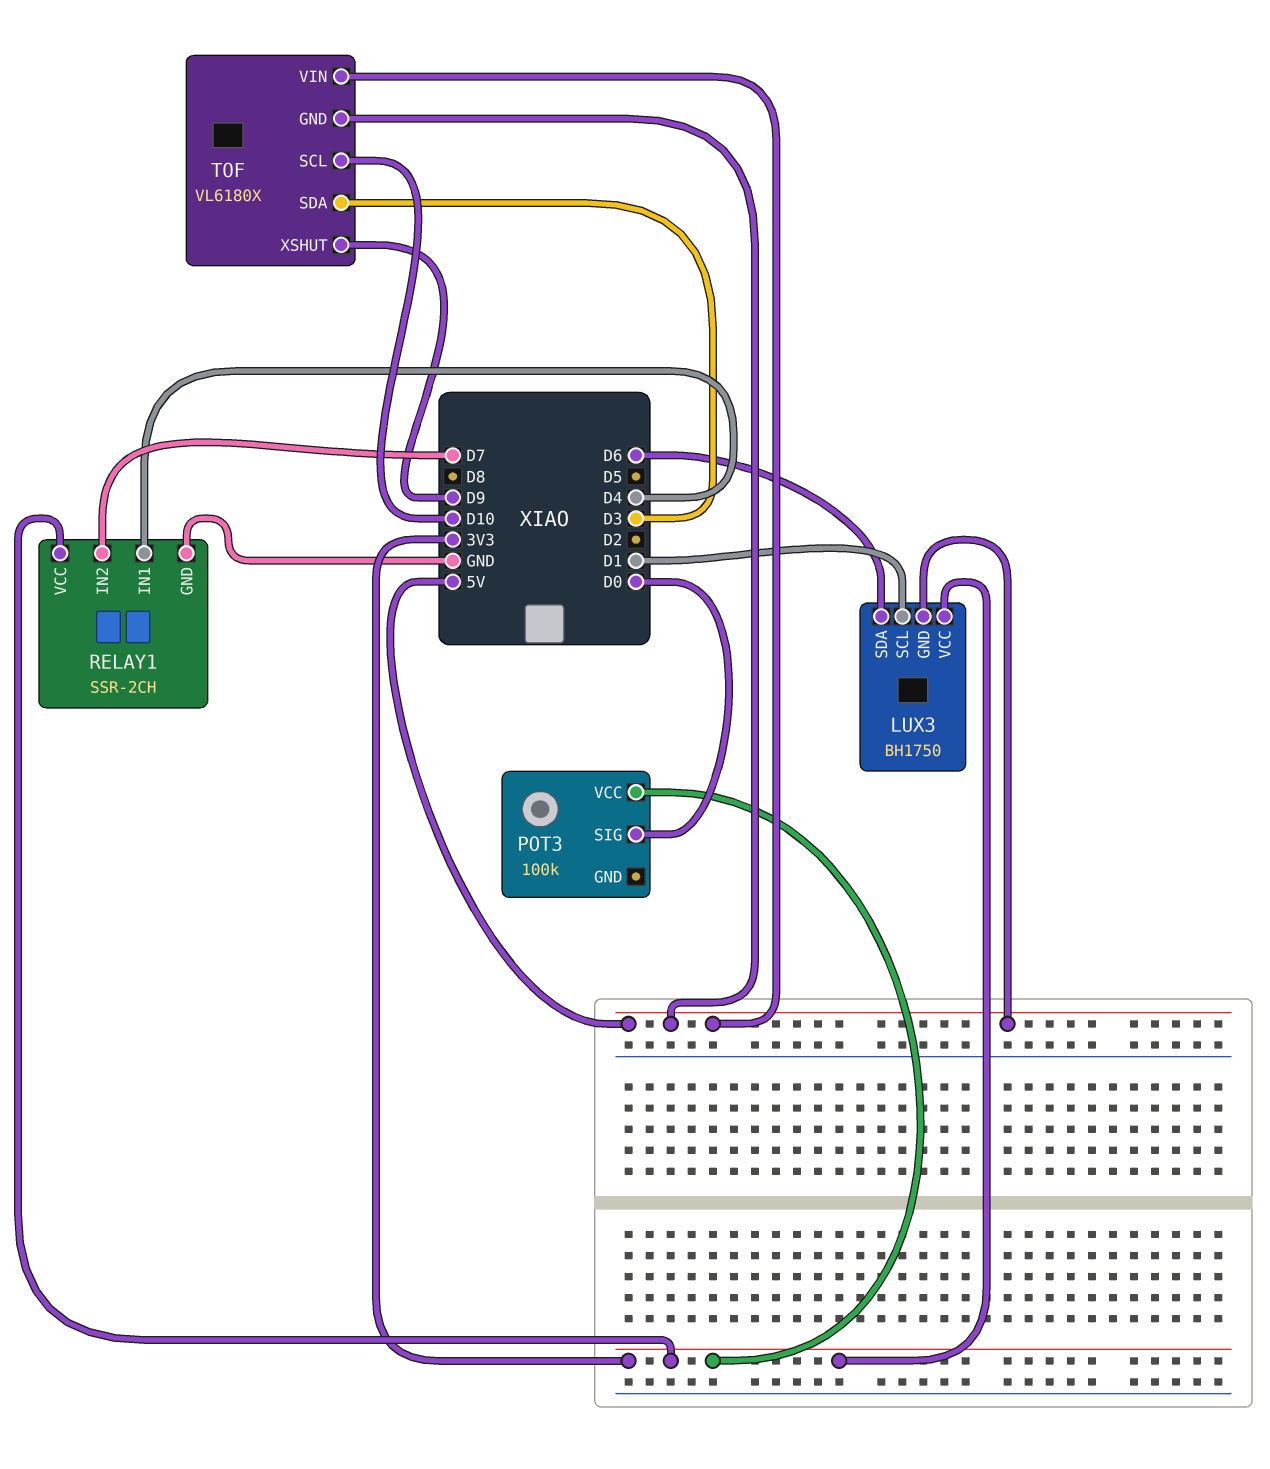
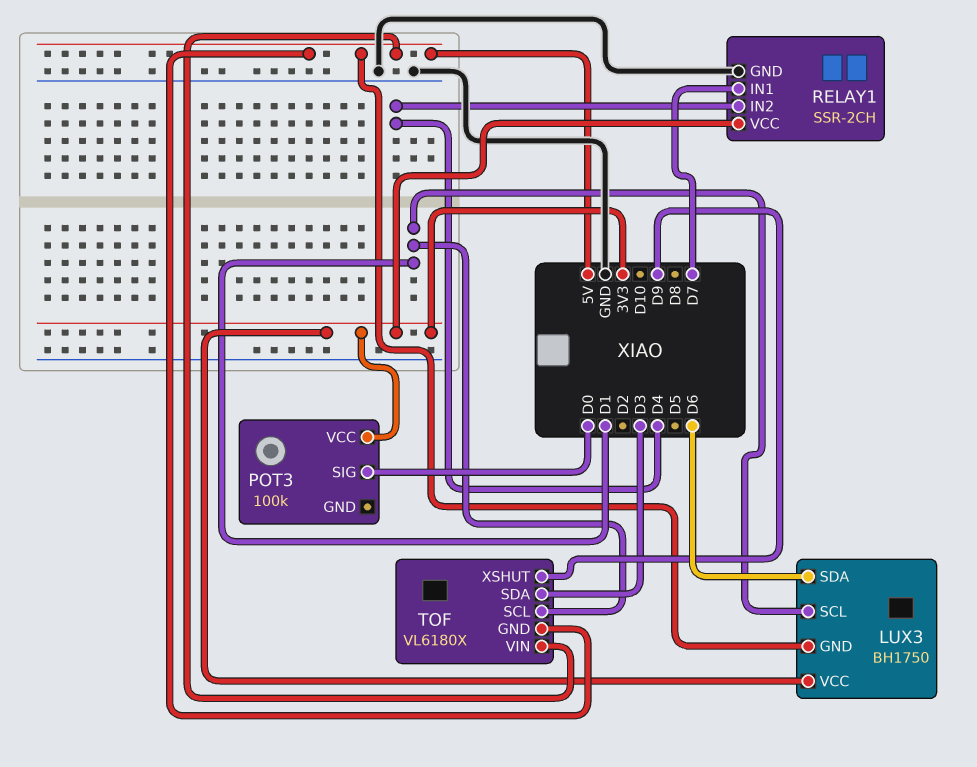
RELAY1 pin IN1: D4 -> D7
RELAY1 pin IN2: D7 -> D4
TOF pin SCL: D10 -> D1

